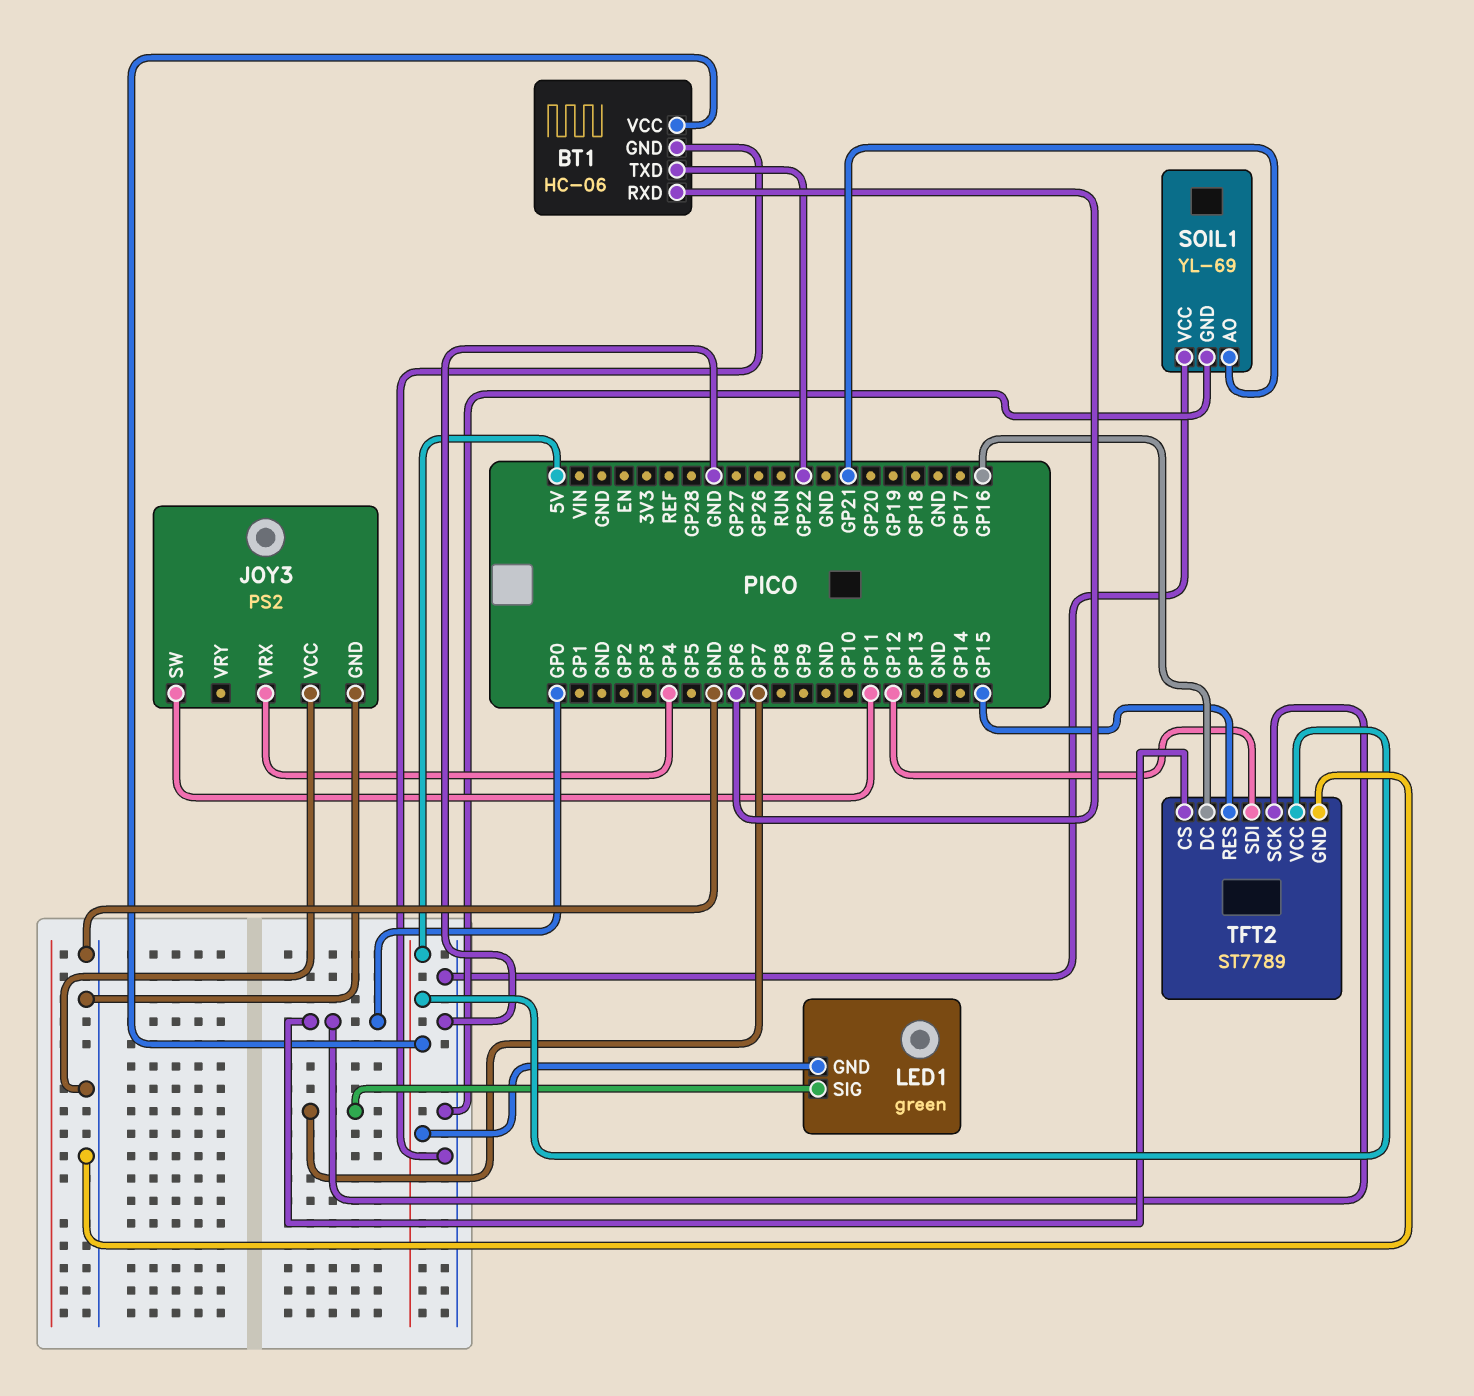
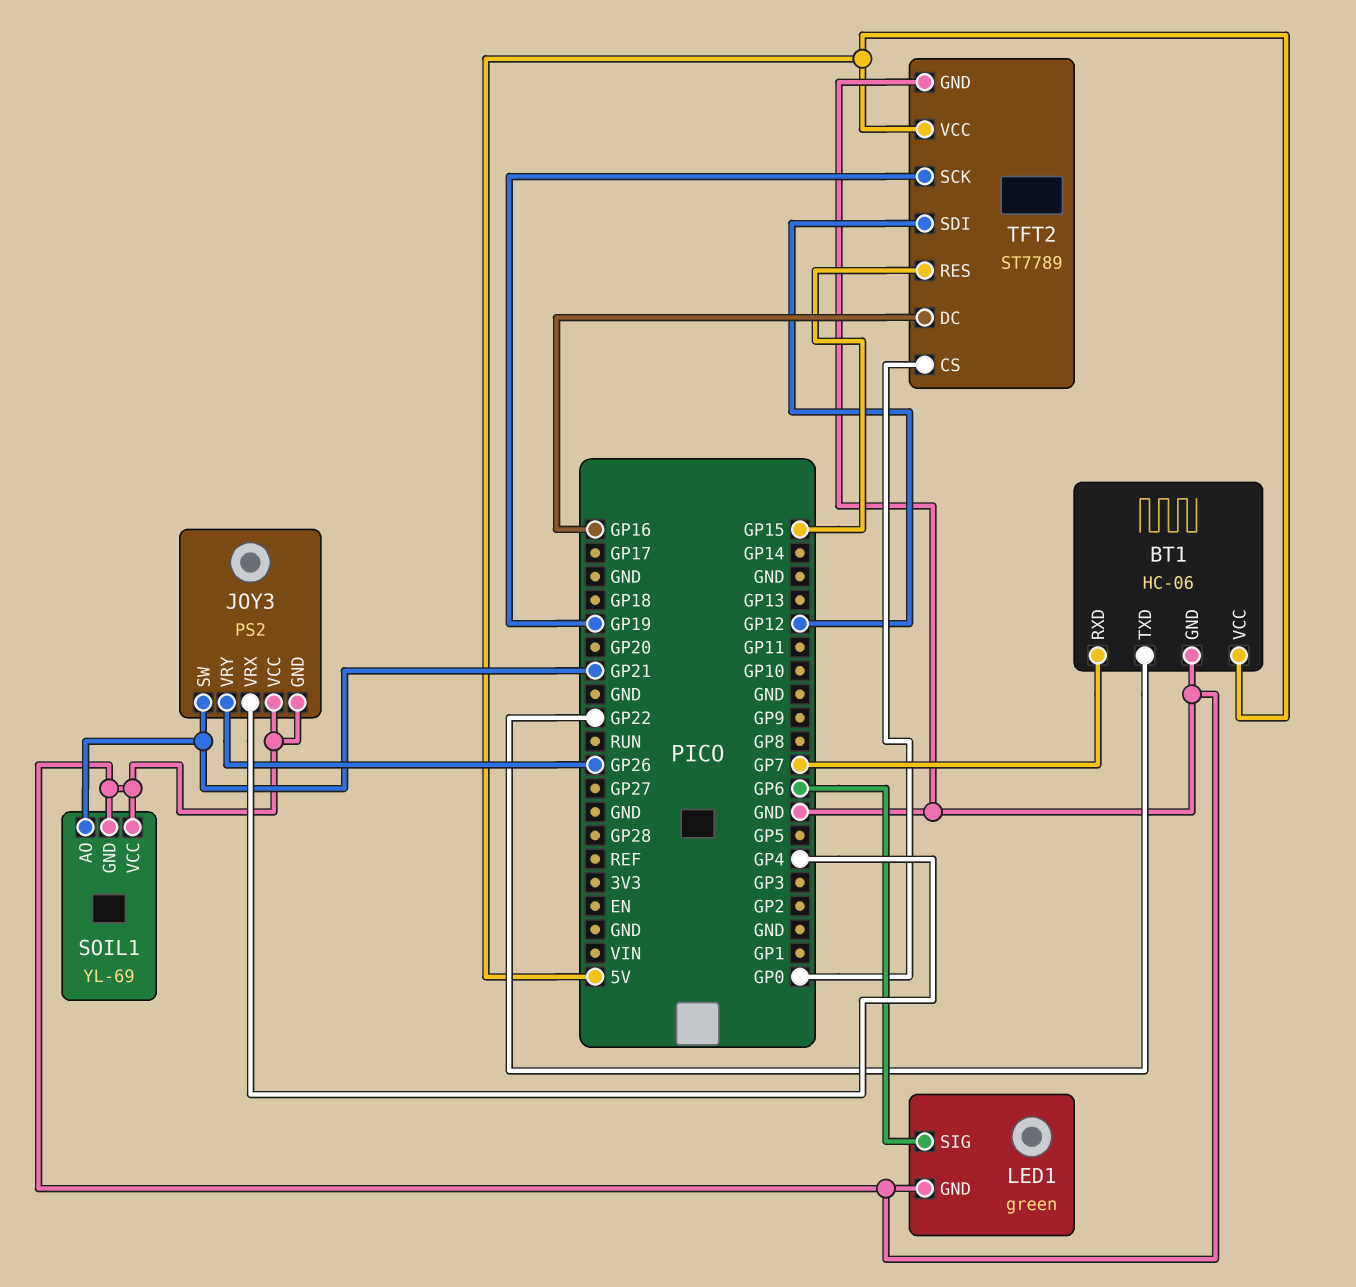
BT1 pin RXD: GP6 -> GP7
JOY3 pin SW: GP11 -> GP21
JOY3 pin VRY: none -> GP26
LED1 pin GND: 5V -> GND
LED1 pin SIG: GP7 -> GP6
TFT2 pin SCK: GP0 -> GP19

